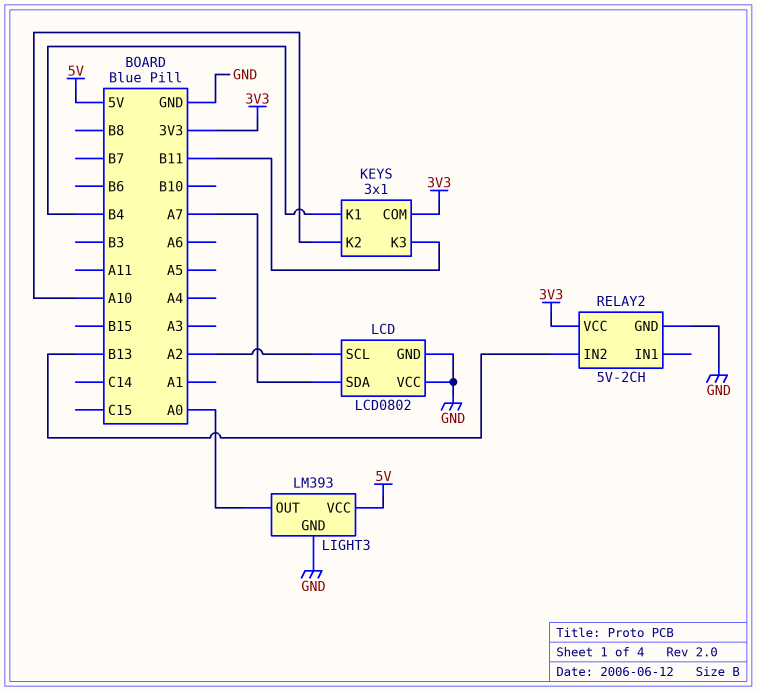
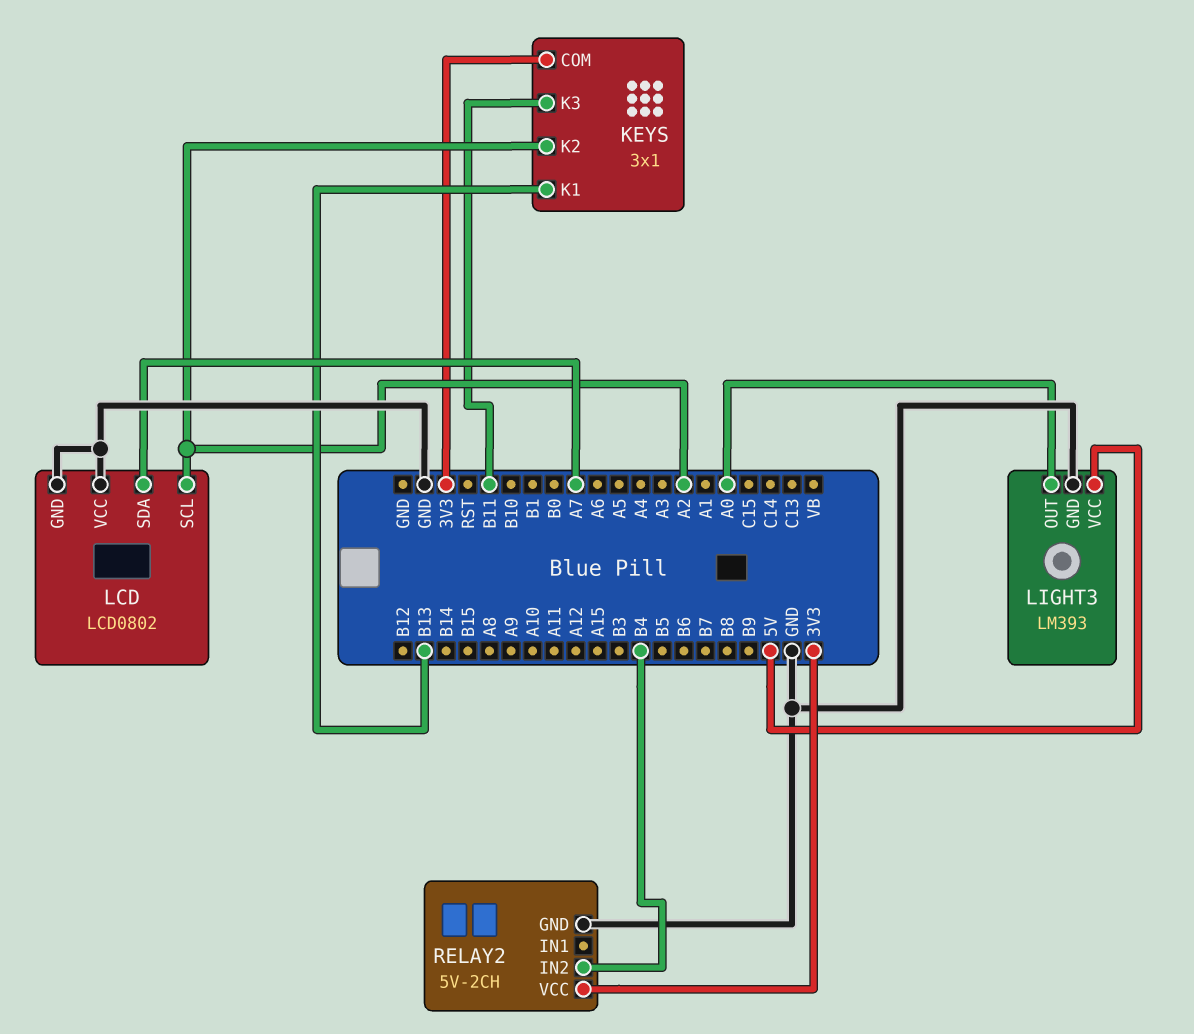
KEYS pin K1: B4 -> B13
KEYS pin K2: A10 -> A2
RELAY2 pin IN2: B13 -> B4

